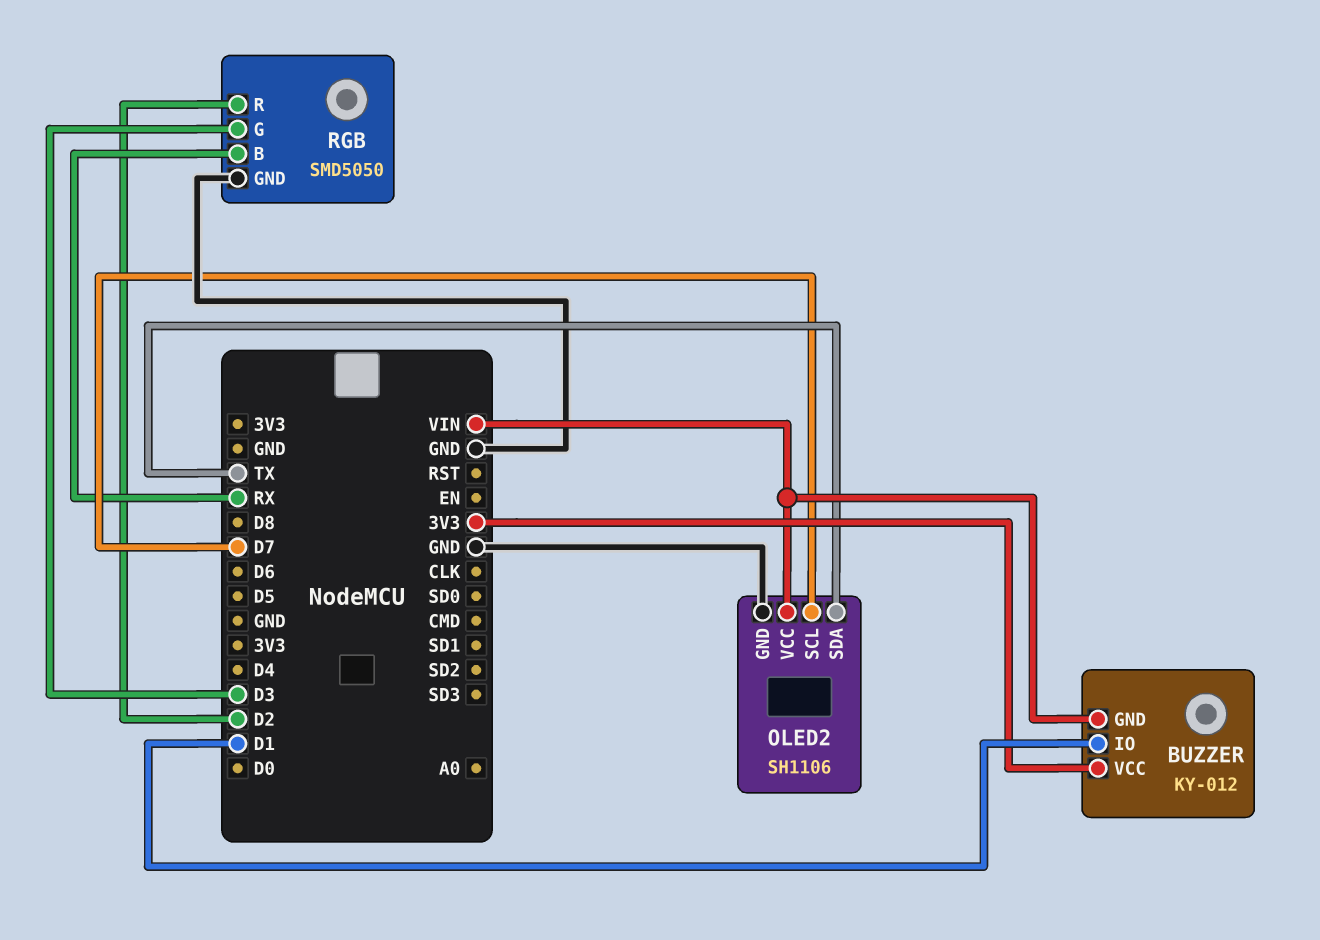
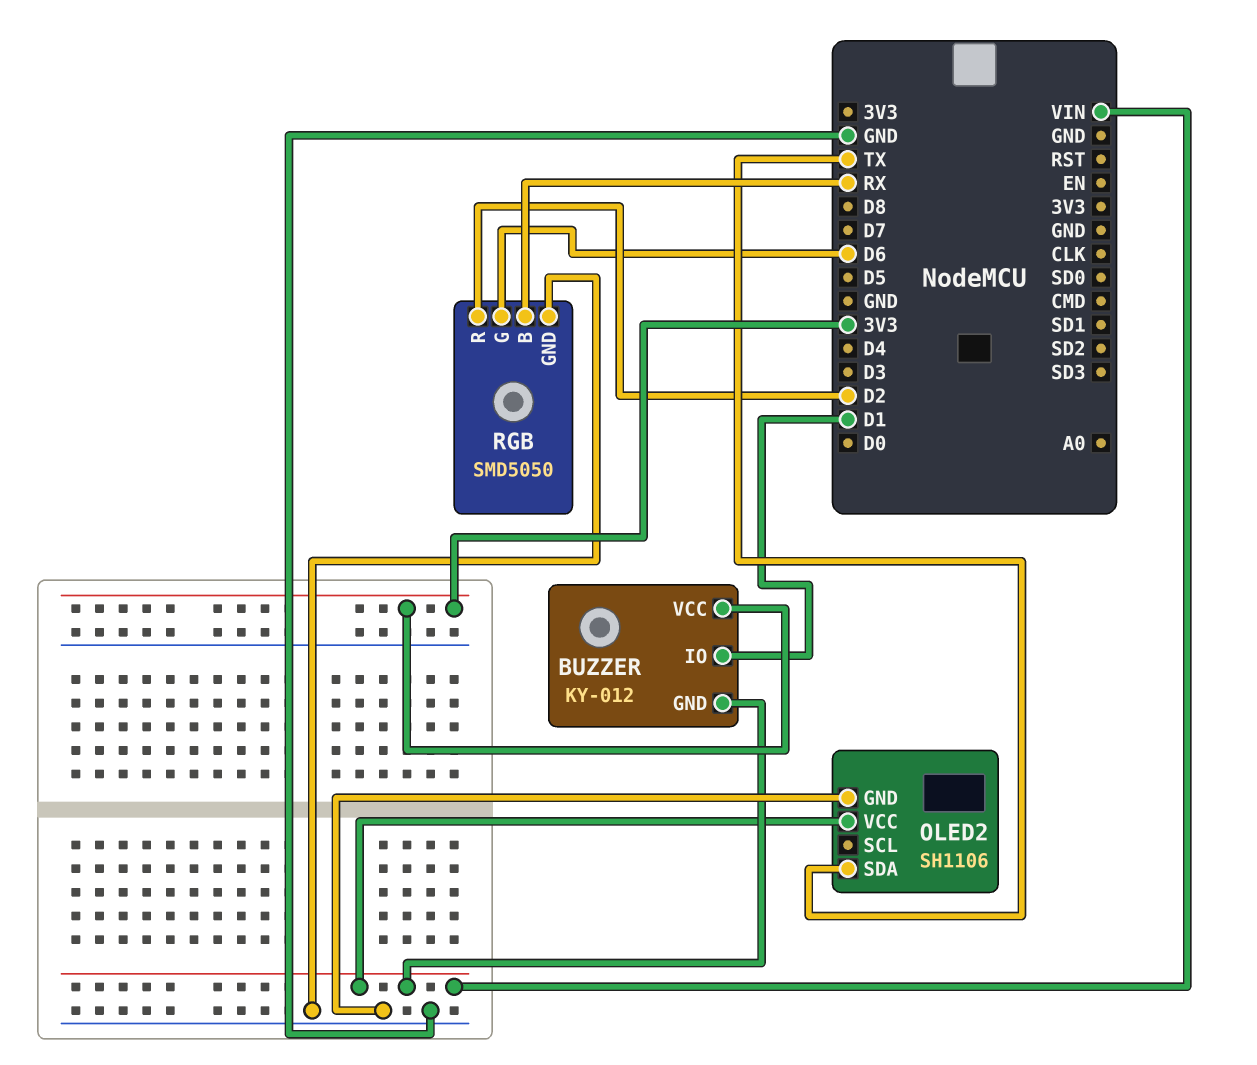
OLED2 pin SCL: D7 -> none
RGB pin G: D3 -> D6

